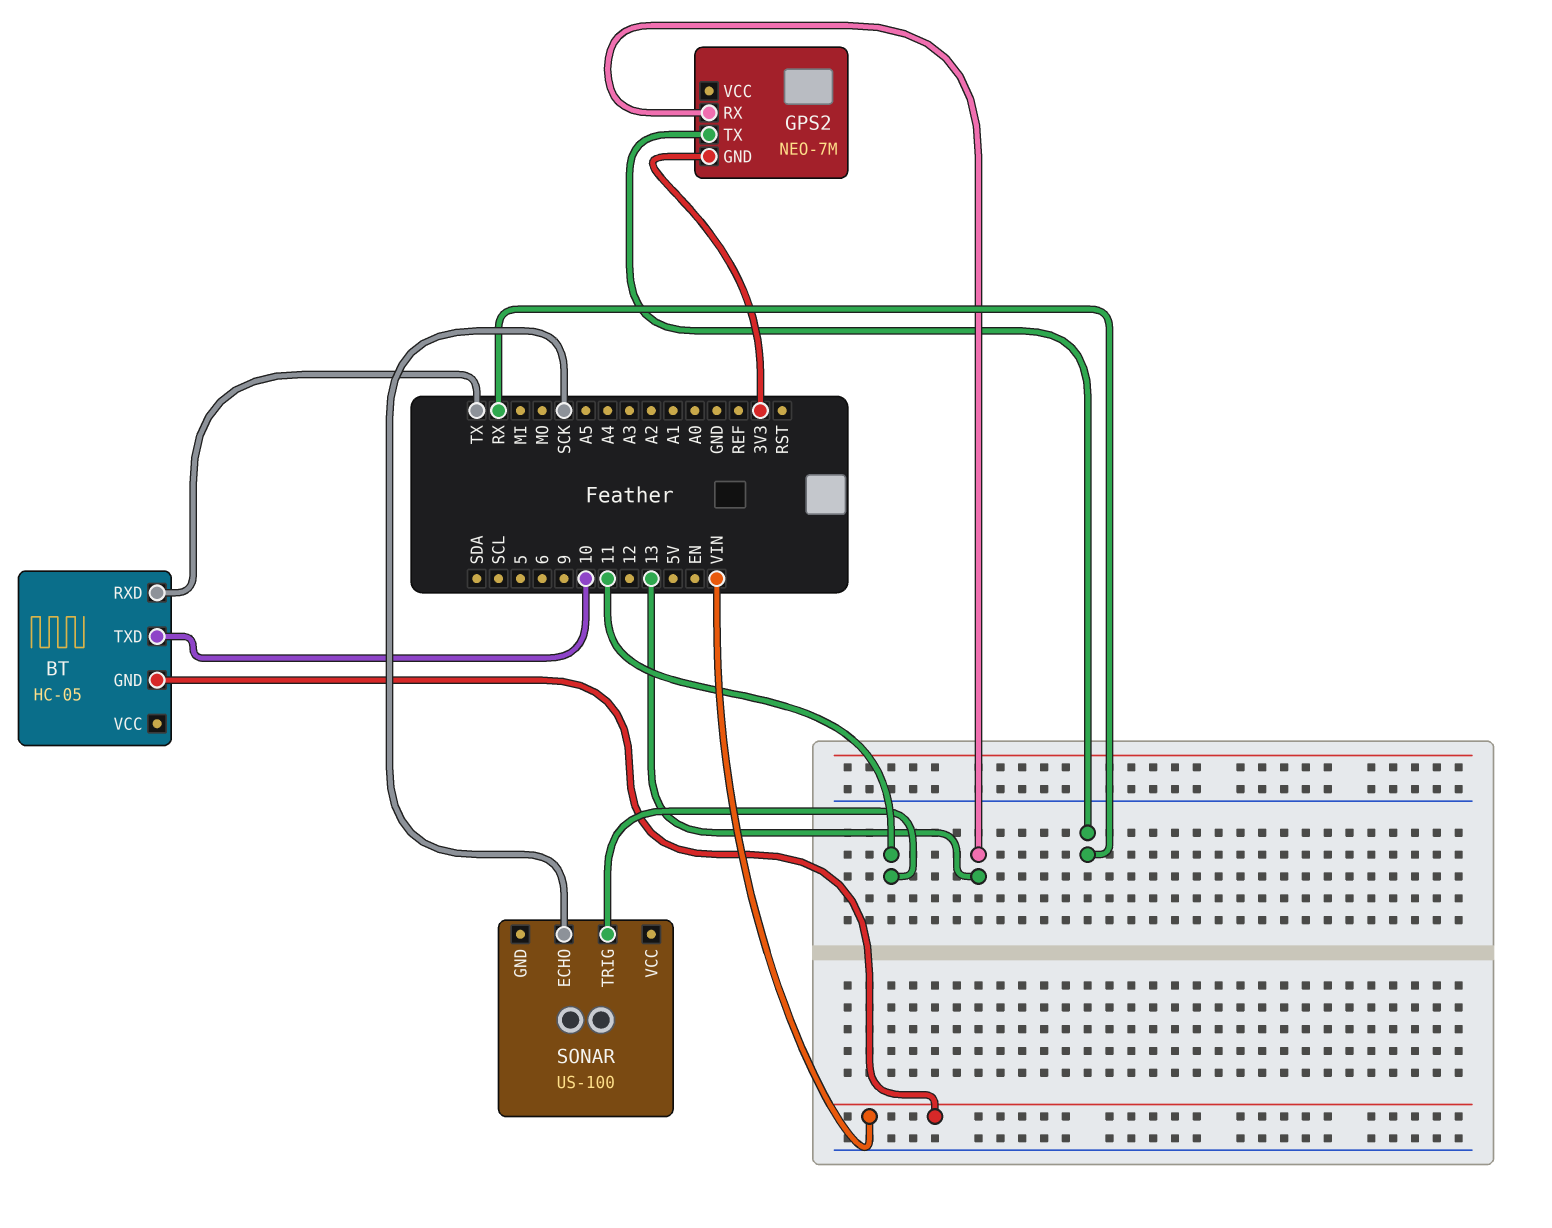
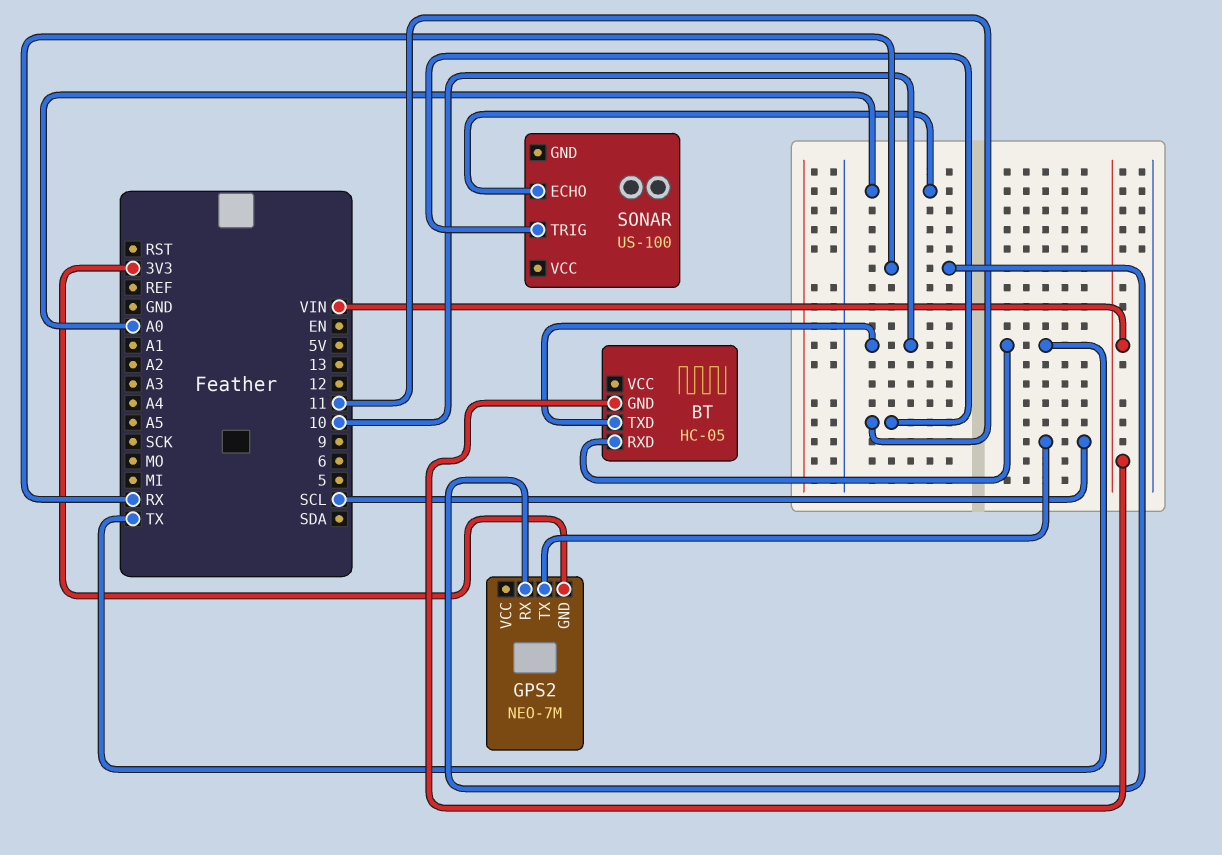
GPS2 pin RX: 13 -> RX
GPS2 pin TX: RX -> SCL
SONAR pin ECHO: SCK -> A0

